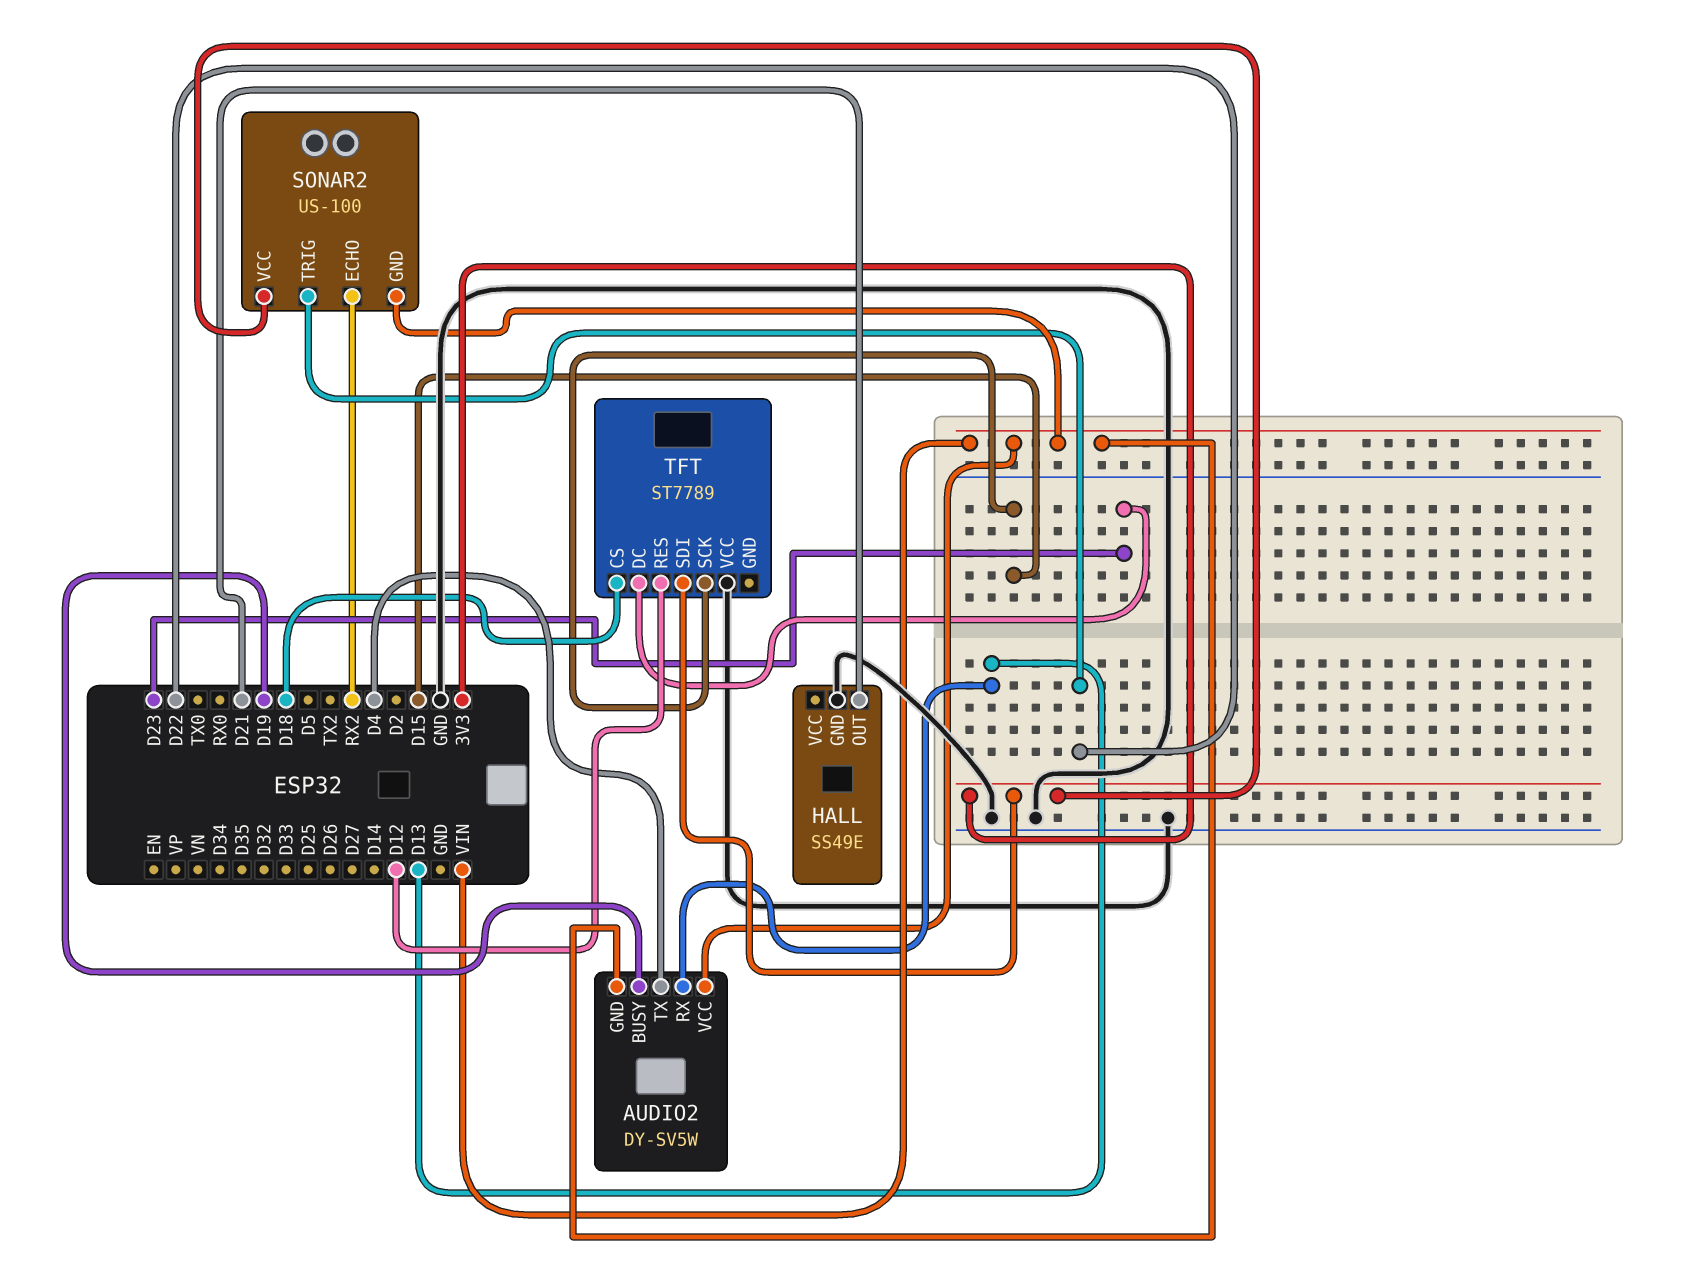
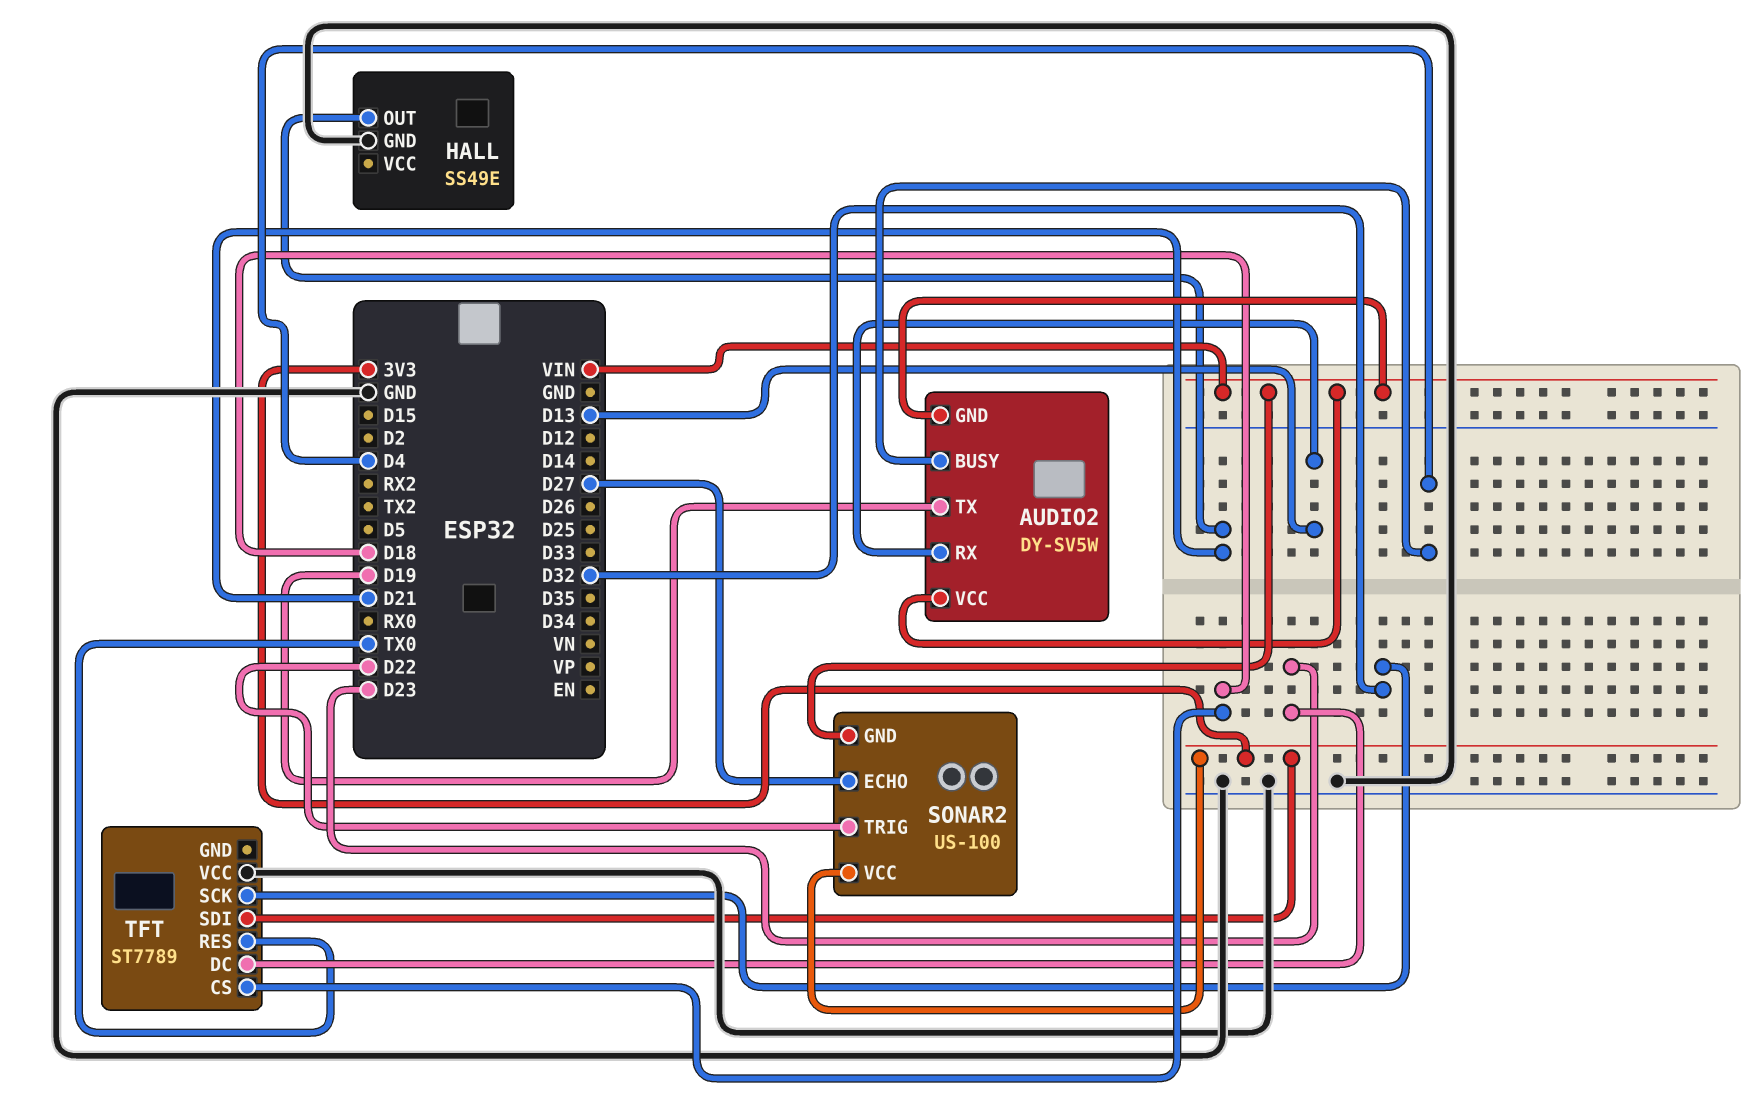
AUDIO2 pin BUSY: D19 -> D4
AUDIO2 pin TX: D4 -> D19
SONAR2 pin ECHO: RX2 -> D27
TFT pin RES: D12 -> TX0
TFT pin SCK: D15 -> D32

